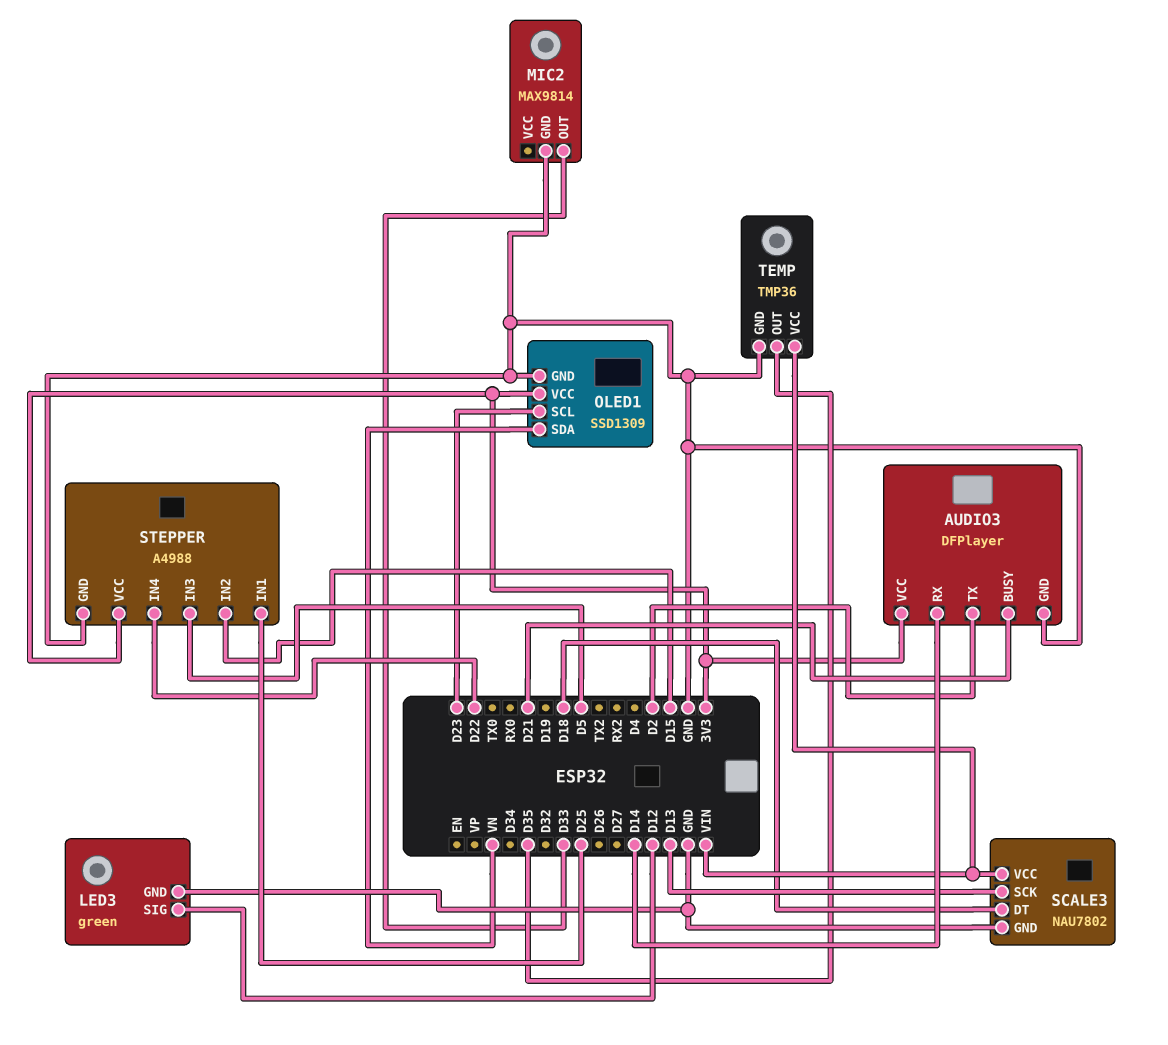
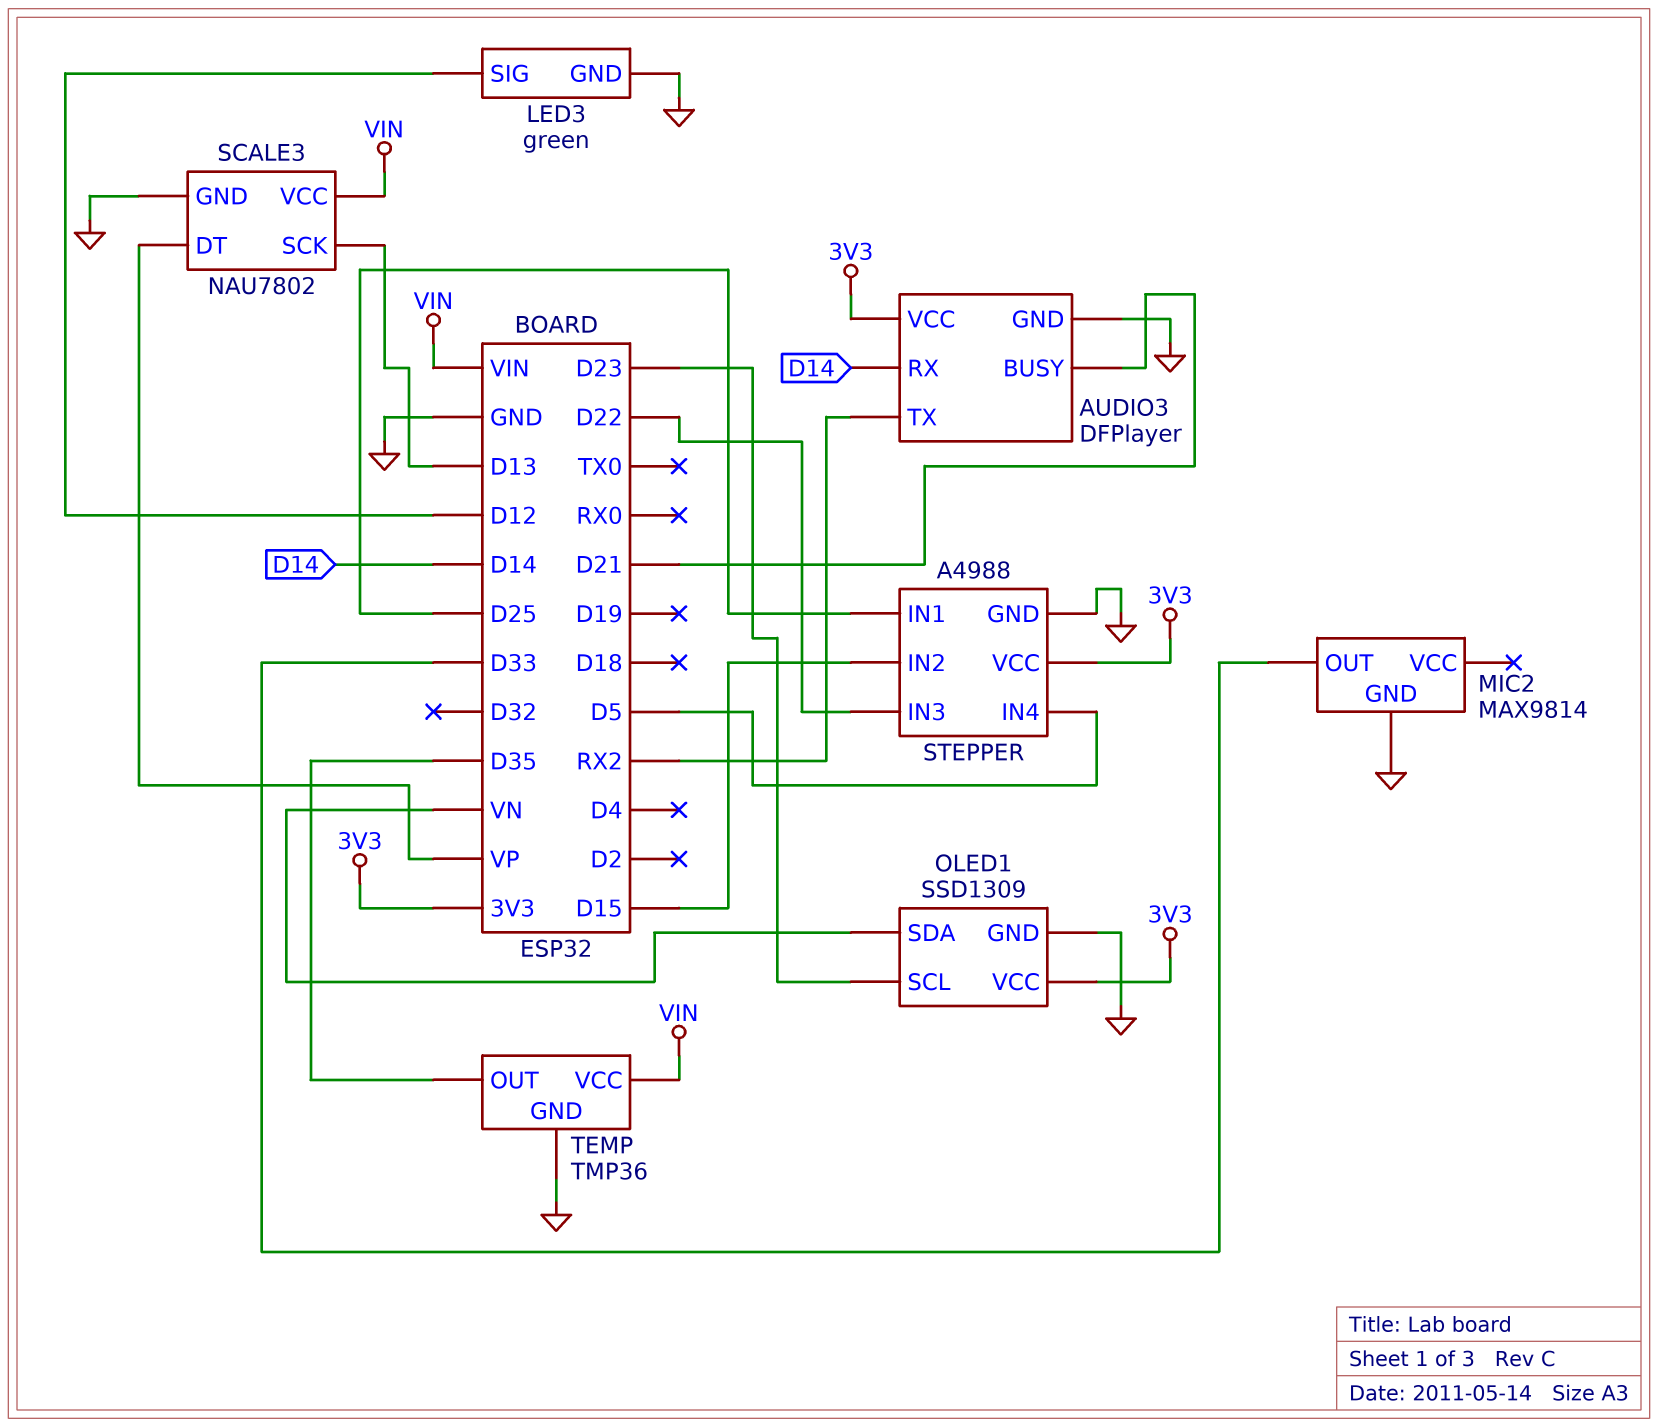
AUDIO3 pin TX: D2 -> RX2
SCALE3 pin DT: D18 -> VP
STEPPER pin IN3: D5 -> D22
STEPPER pin IN4: D22 -> D5

